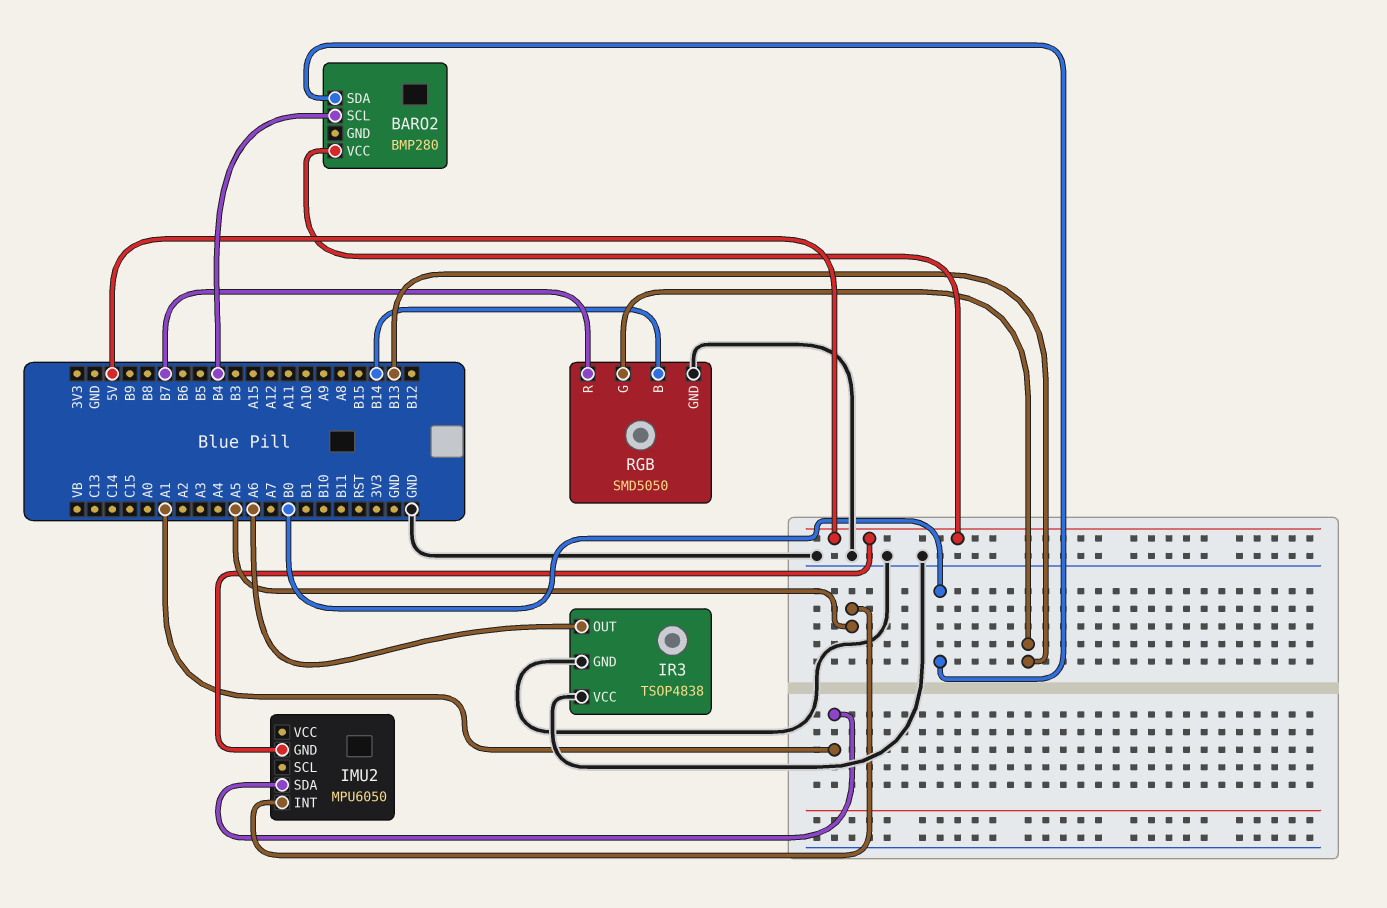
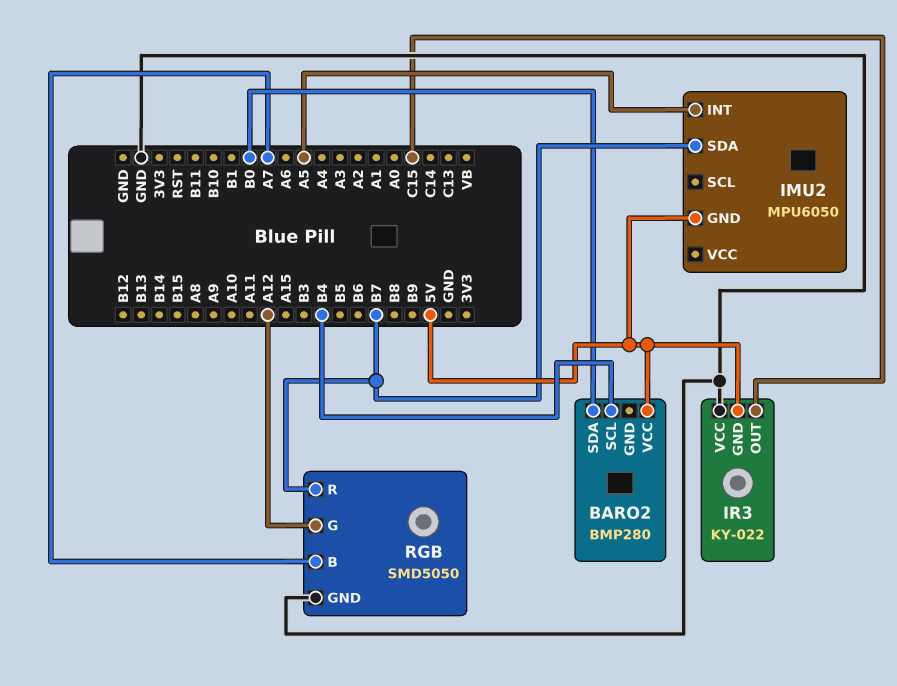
IMU2 pin SDA: A1 -> B7
IR3: TSOP4838 -> KY-022
IR3 pin GND: GND -> 5V
IR3 pin OUT: A6 -> C15
RGB pin B: B14 -> A7
RGB pin G: B13 -> A12

